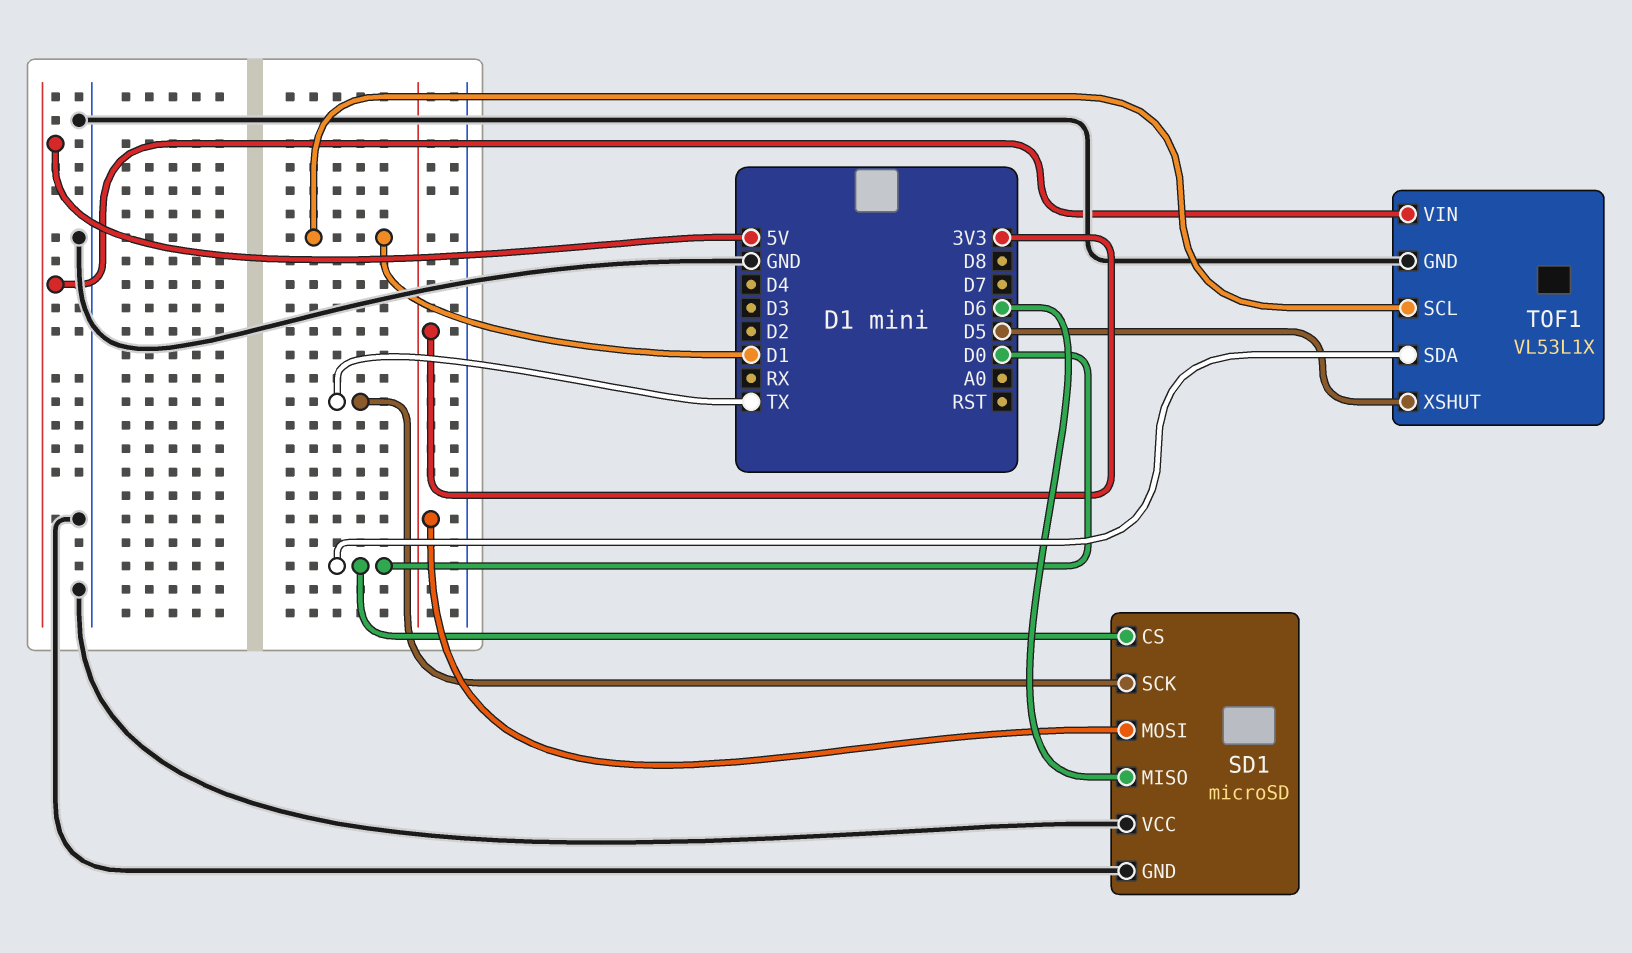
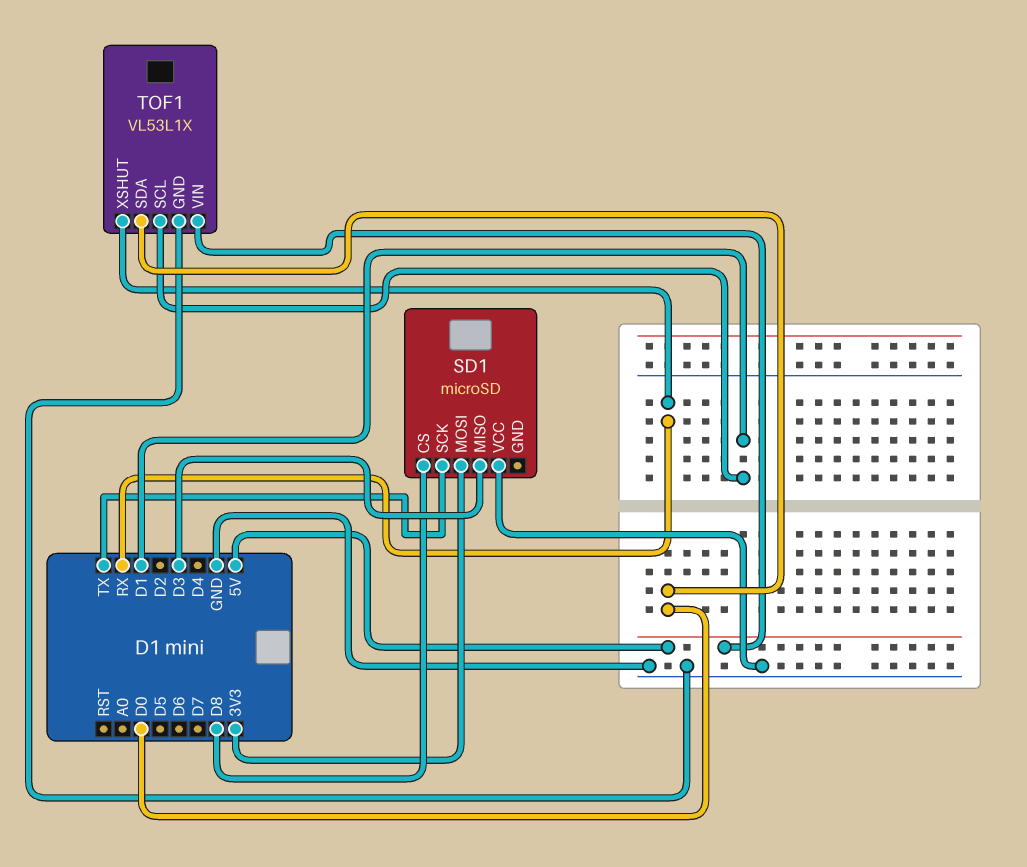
SD1 pin CS: D0 -> D8
SD1 pin GND: GND -> none
SD1 pin MISO: D6 -> D3
TOF1 pin XSHUT: D5 -> RX

